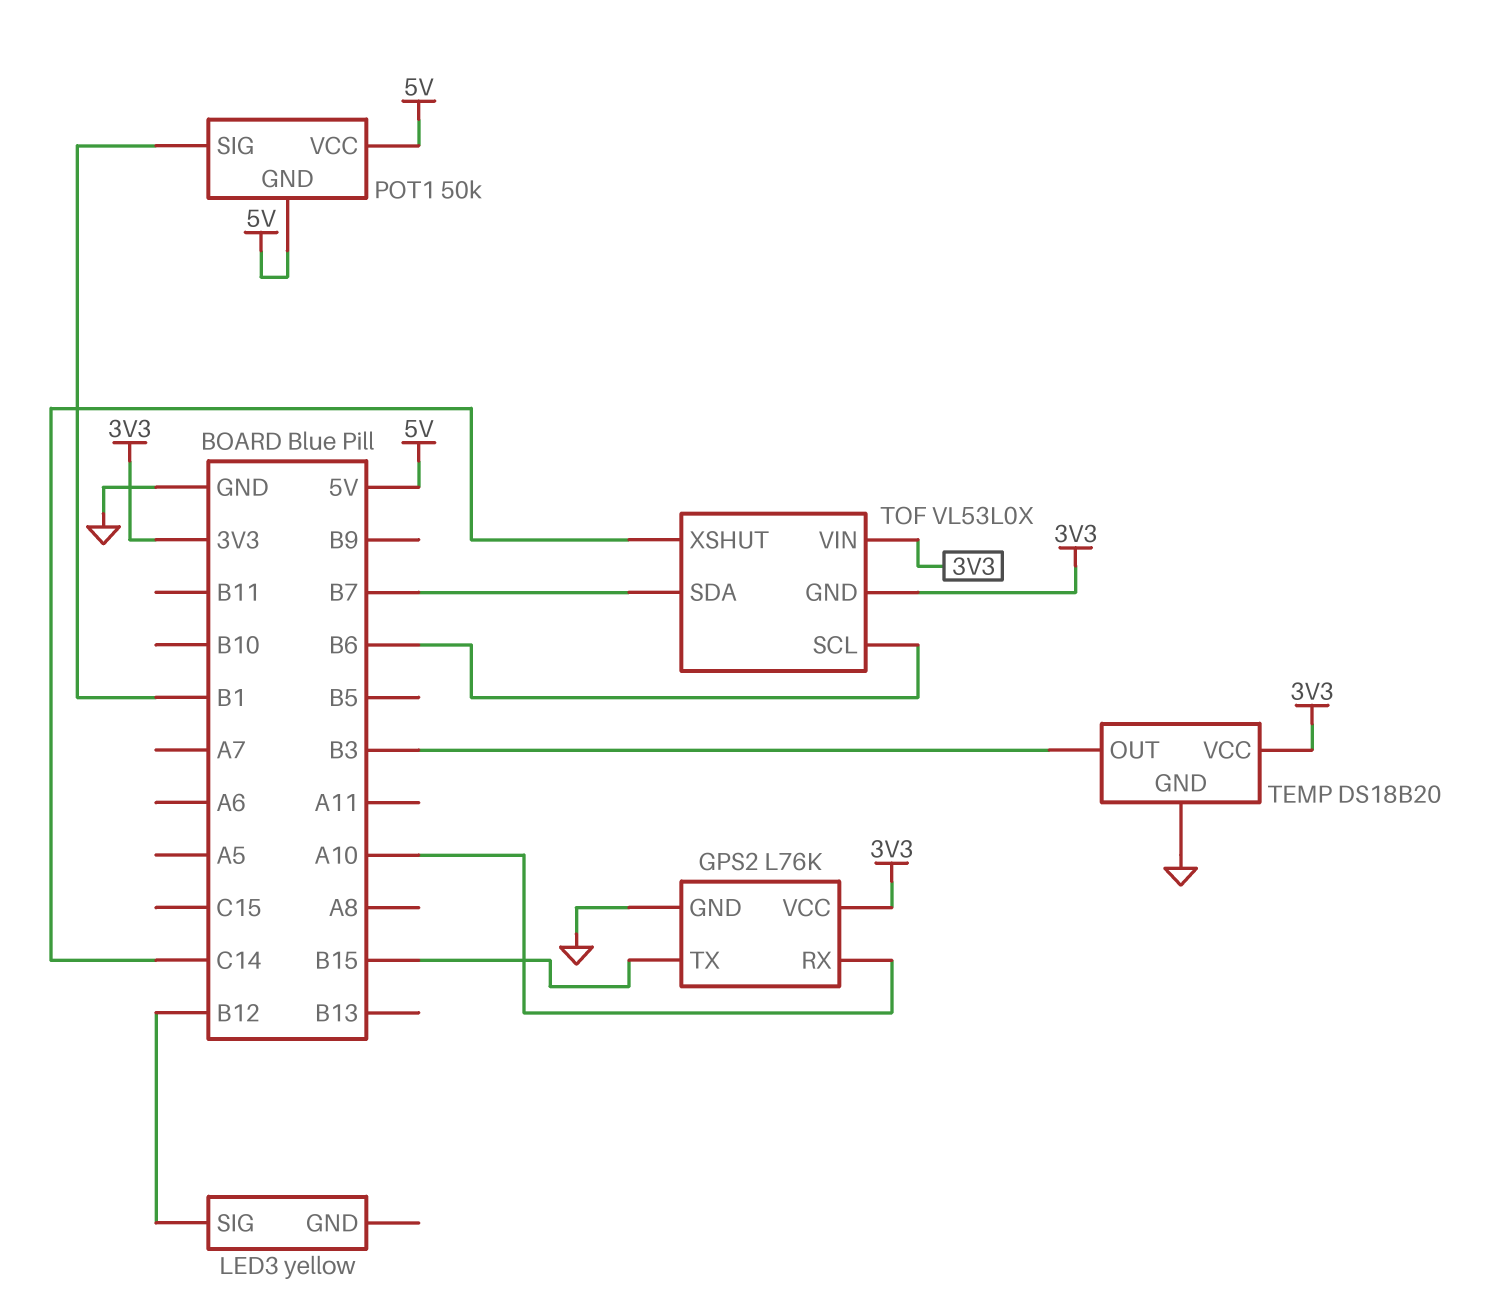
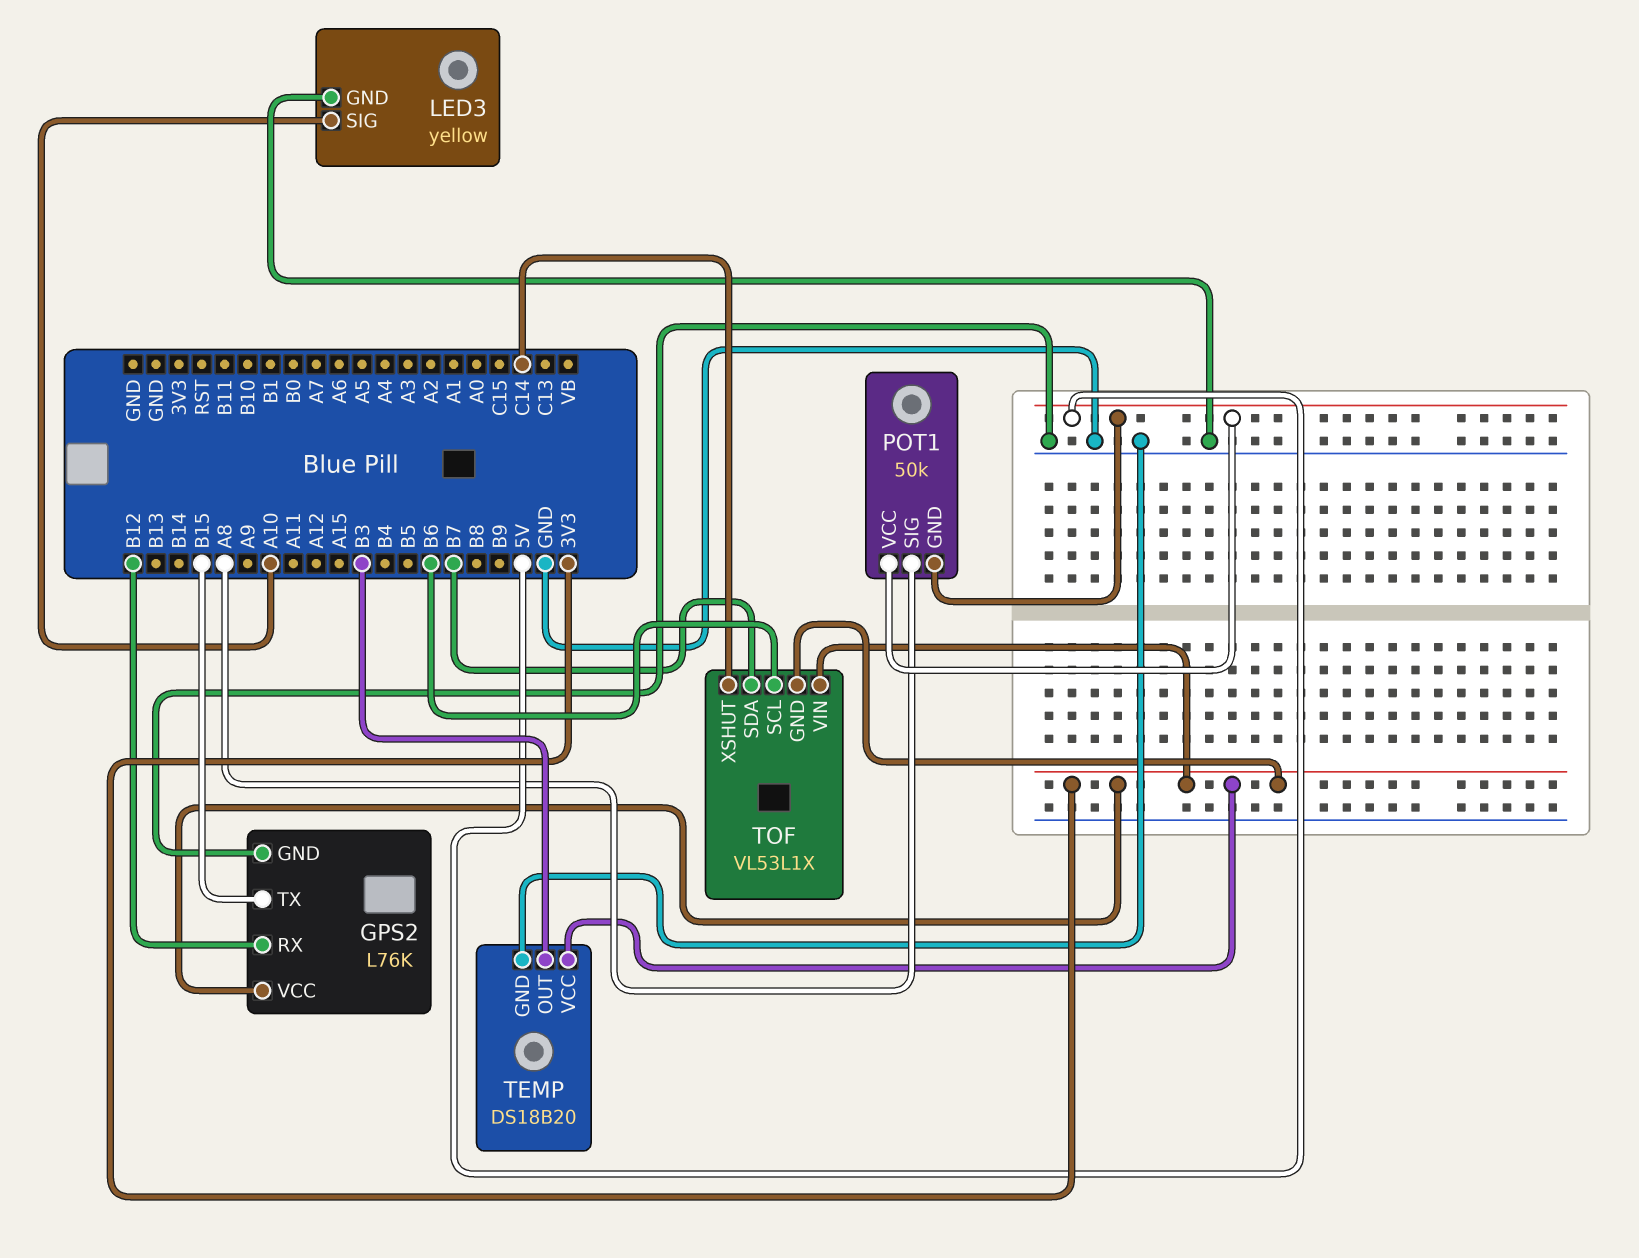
GPS2 pin RX: A10 -> B12
LED3 pin GND: none -> GND
LED3 pin SIG: B12 -> A10
POT1 pin SIG: B1 -> A8
TOF: VL53L0X -> VL53L1X

